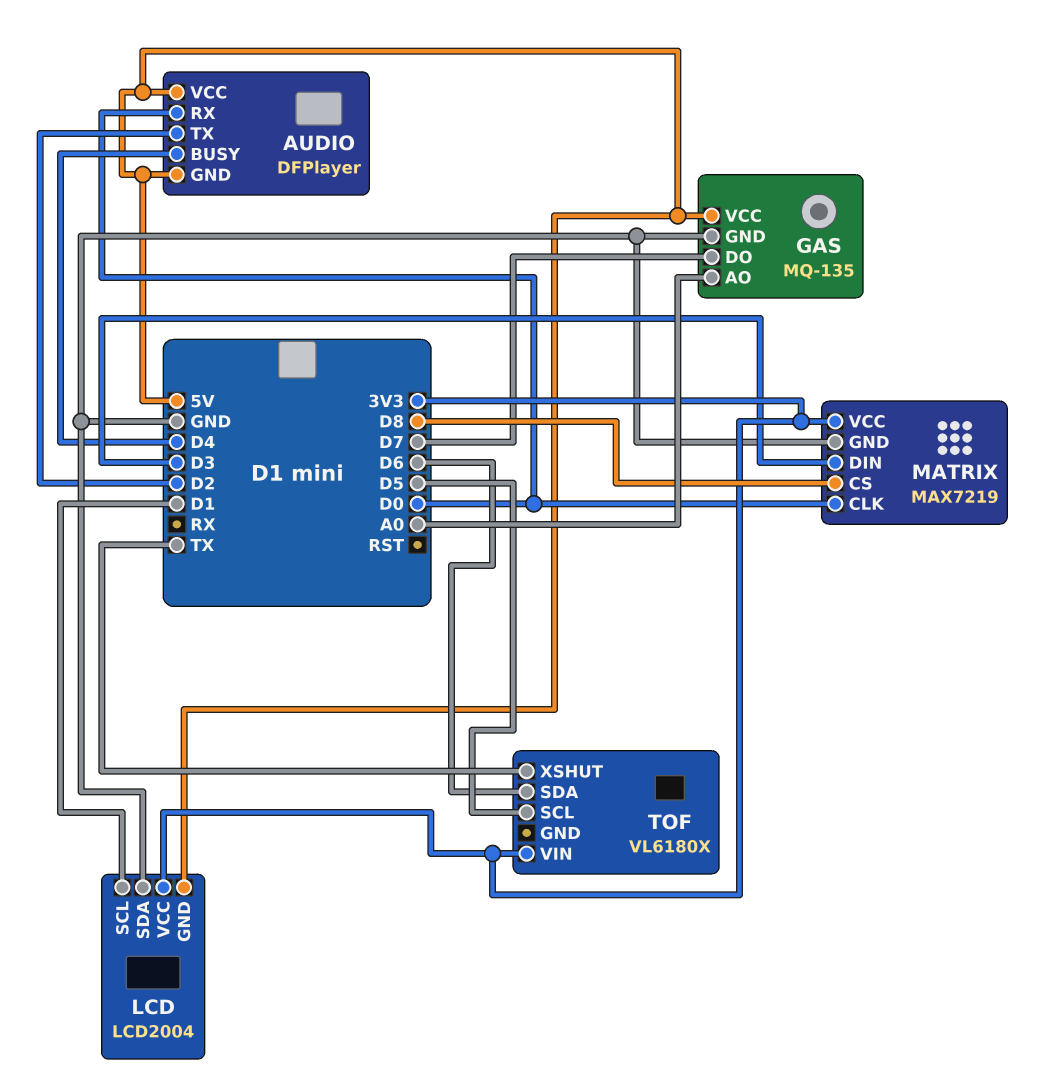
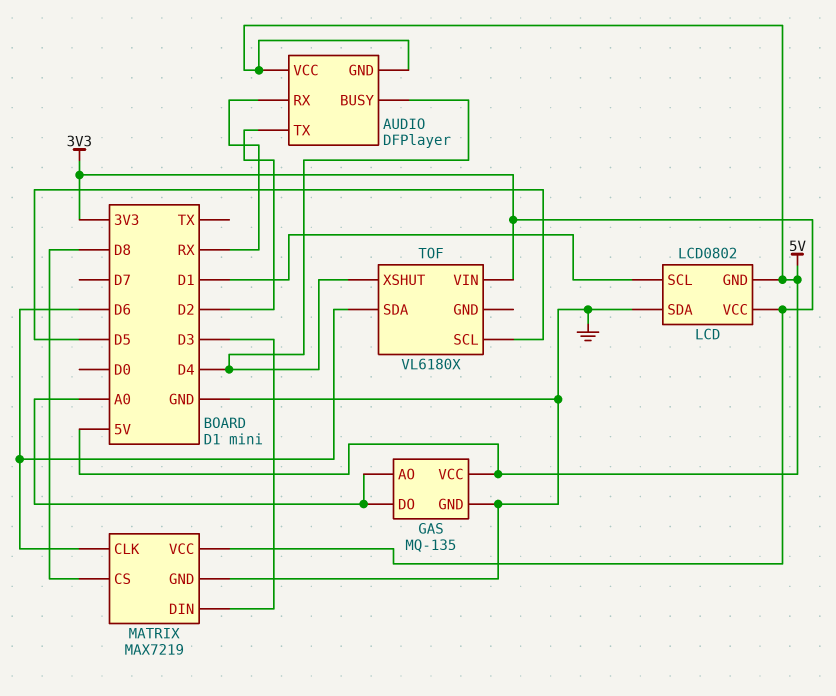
AUDIO pin RX: D0 -> RX
GAS pin DO: D7 -> A0
LCD: LCD2004 -> LCD0802
MATRIX pin CLK: D0 -> D6
TOF pin XSHUT: TX -> D4

